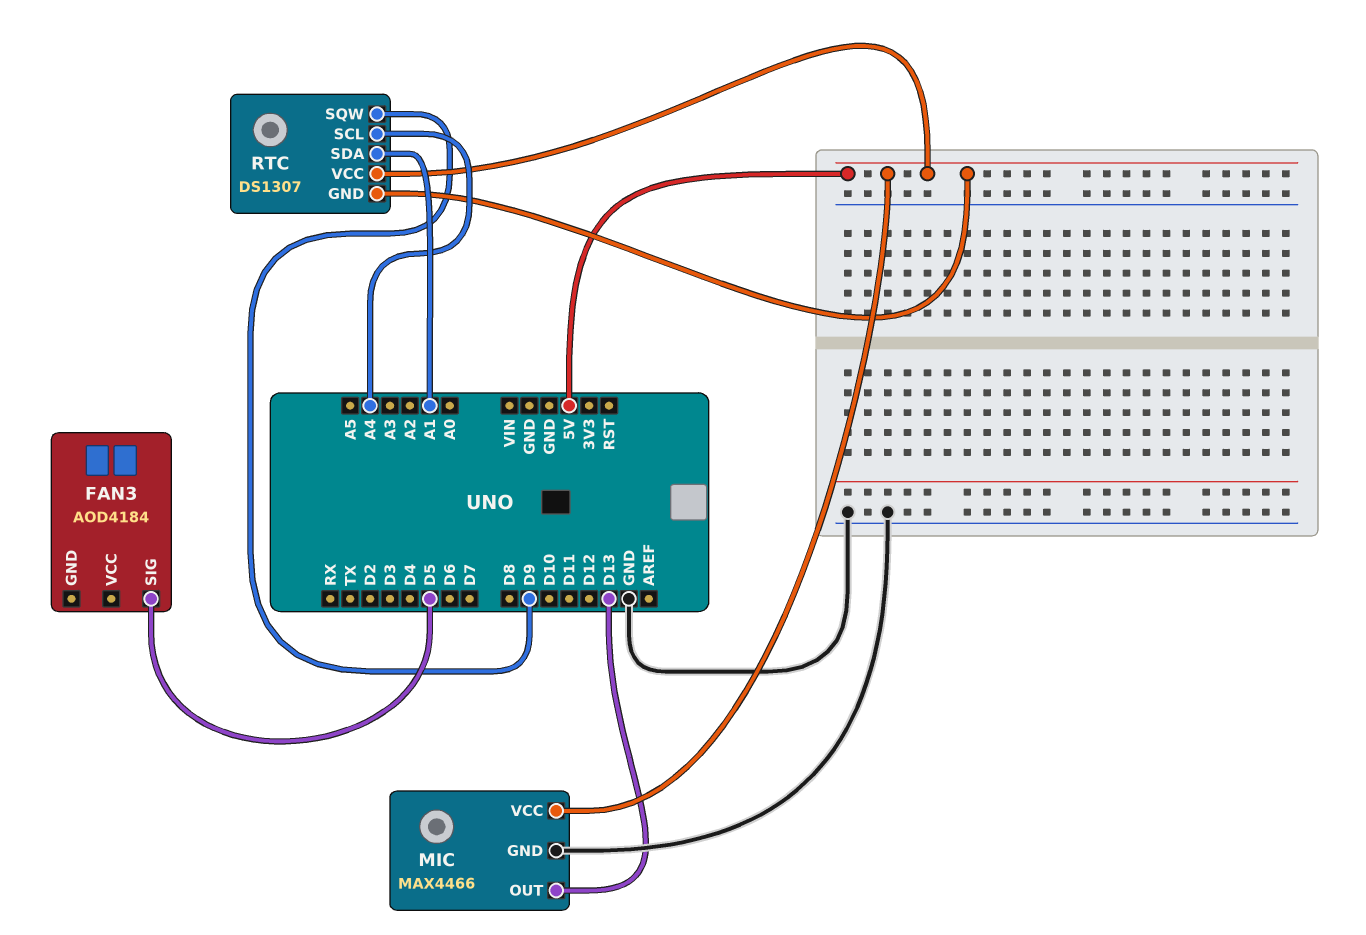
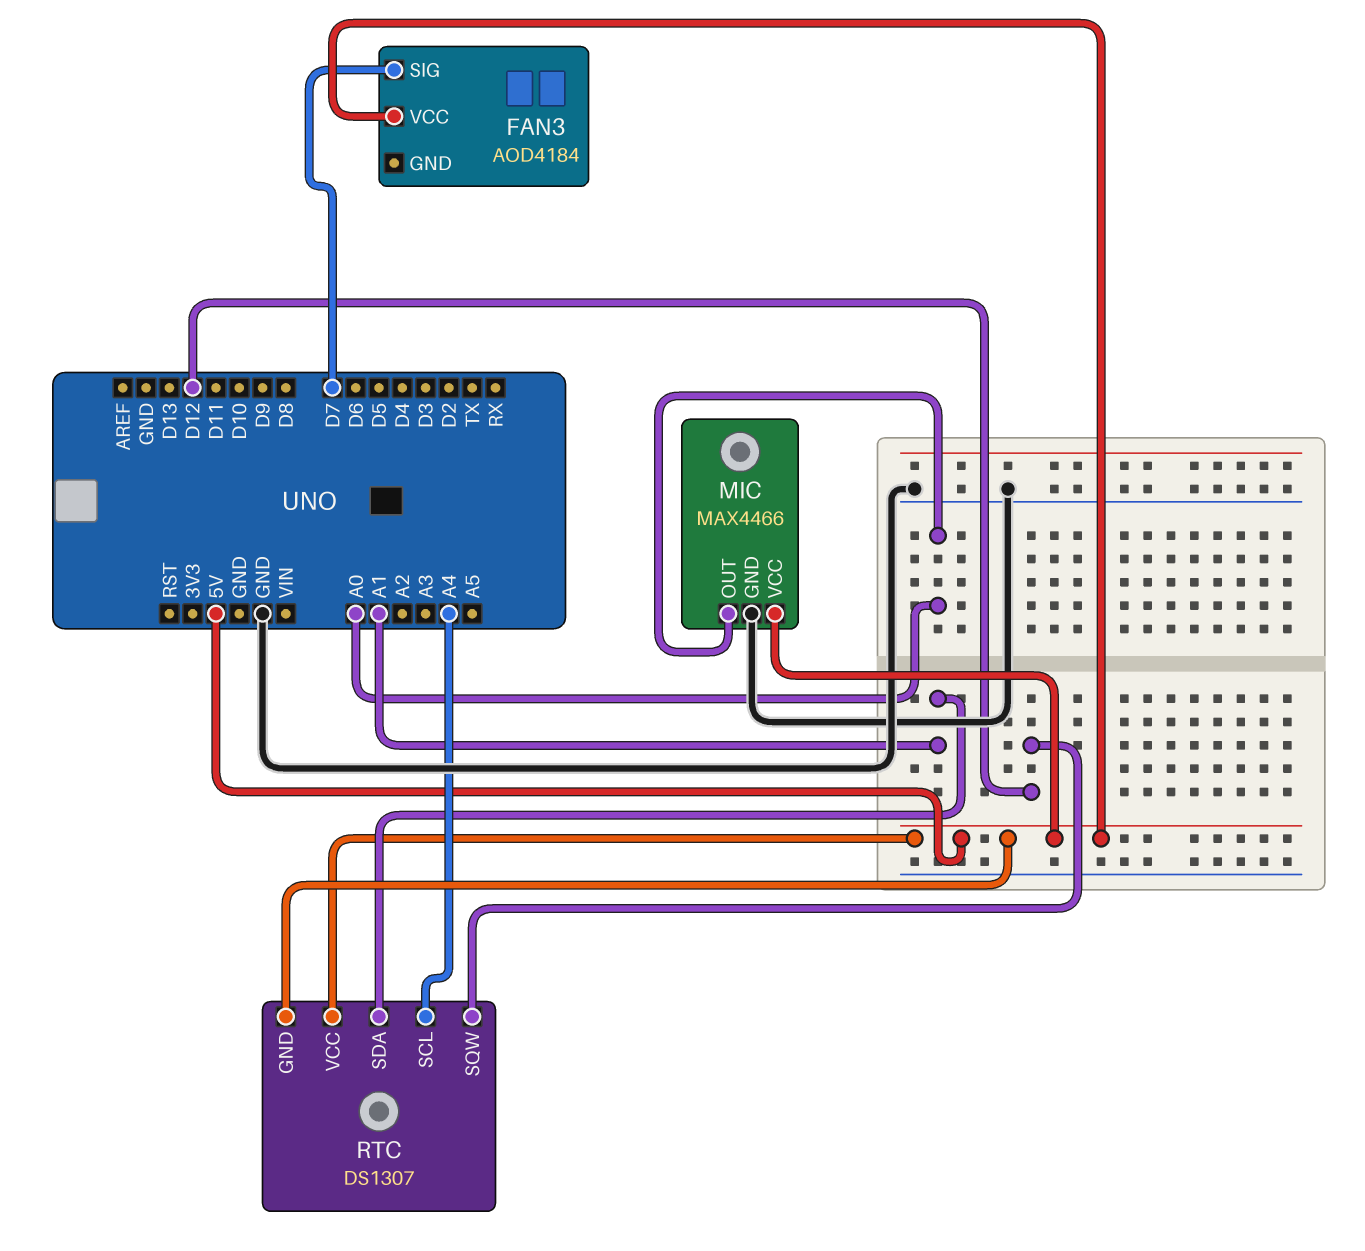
FAN3 pin SIG: D5 -> D7
FAN3 pin VCC: none -> 5V
MIC pin OUT: D13 -> A0
RTC pin SQW: D9 -> D12

